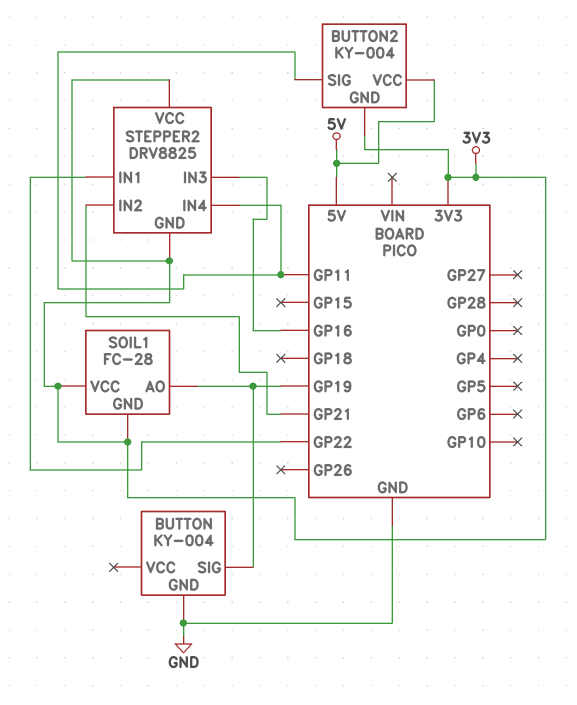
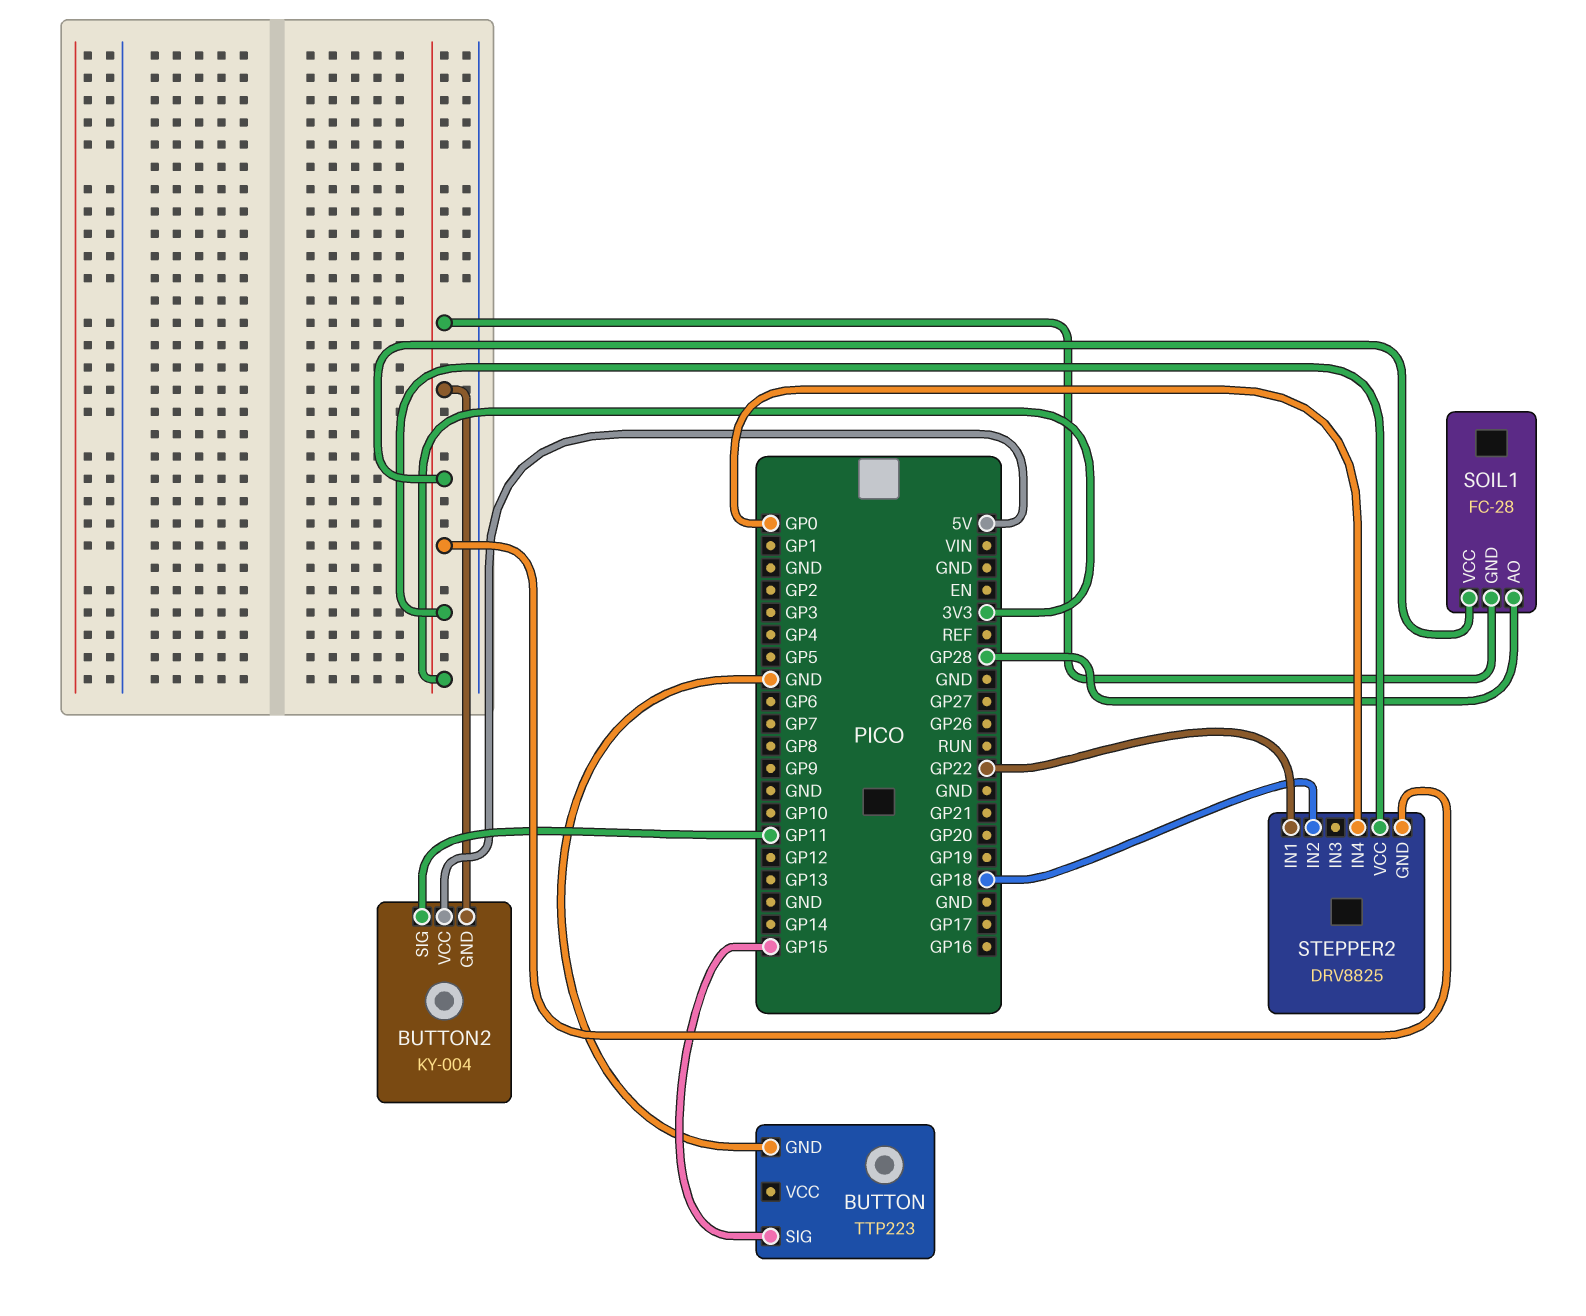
BUTTON: KY-004 -> TTP223
BUTTON pin SIG: GP19 -> GP15
SOIL1 pin AO: GP19 -> GP28
STEPPER2 pin IN2: GP21 -> GP18
STEPPER2 pin IN3: GP16 -> none
STEPPER2 pin IN4: GP11 -> GP0

